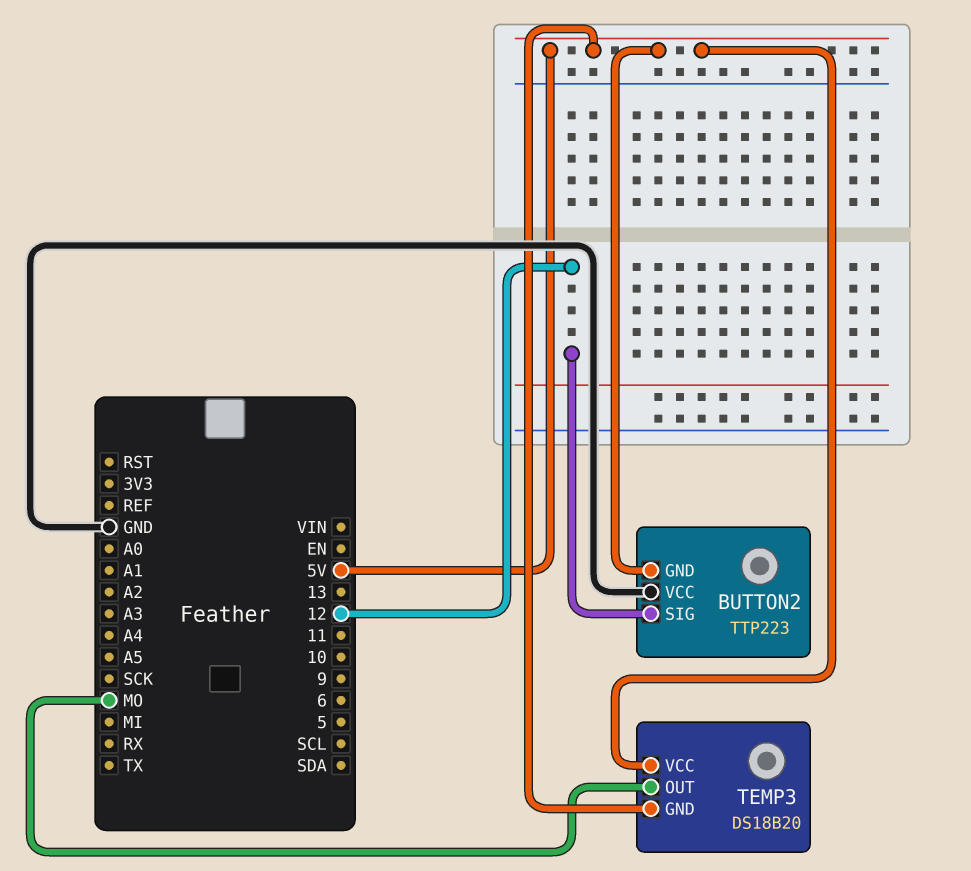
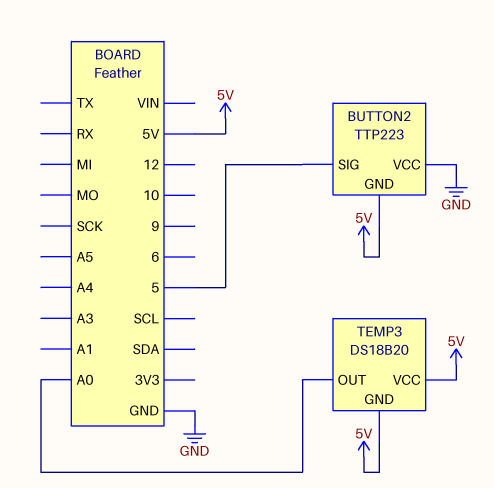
BUTTON2 pin SIG: 12 -> 5
TEMP3 pin OUT: MO -> A0

